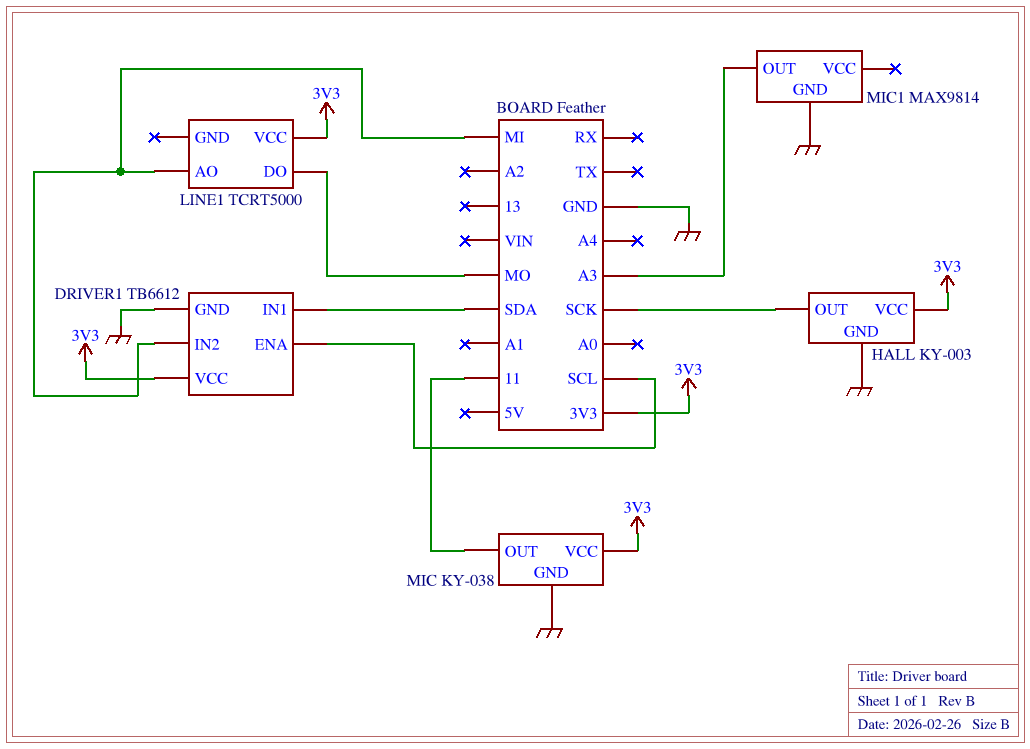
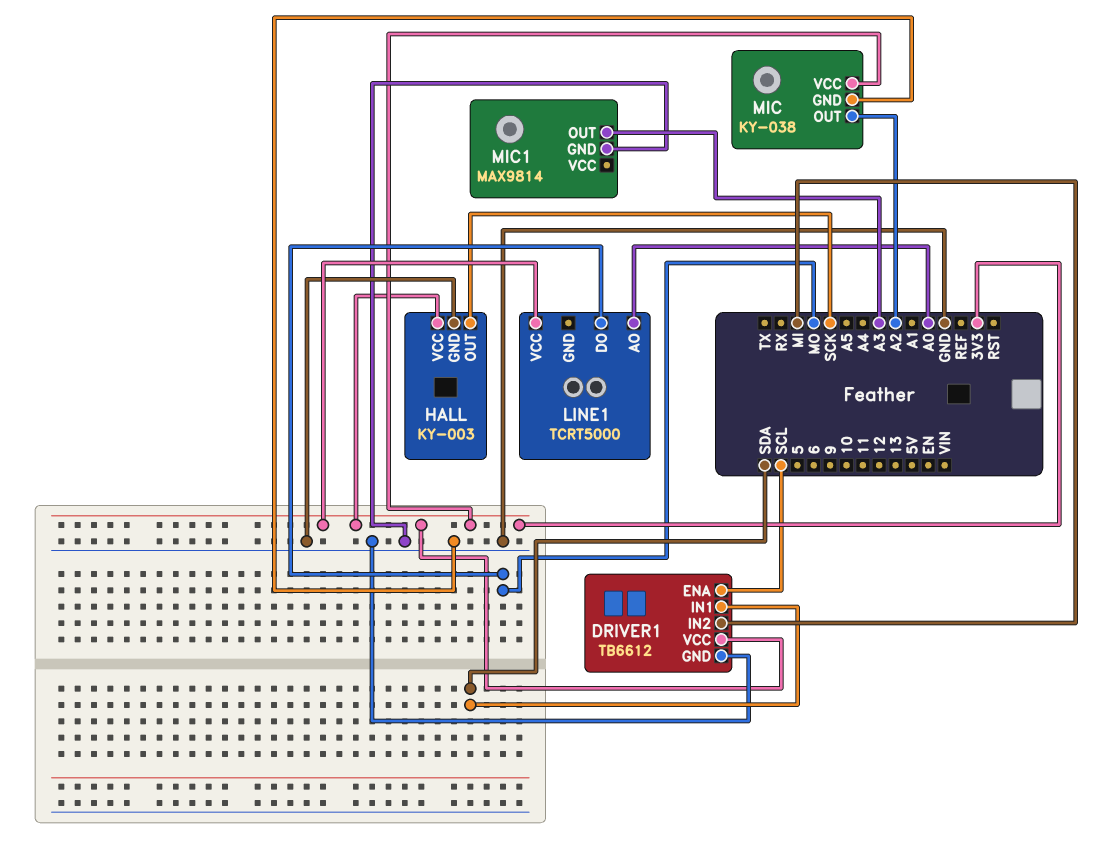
LINE1 pin AO: MI -> A0
MIC pin OUT: 11 -> A2

